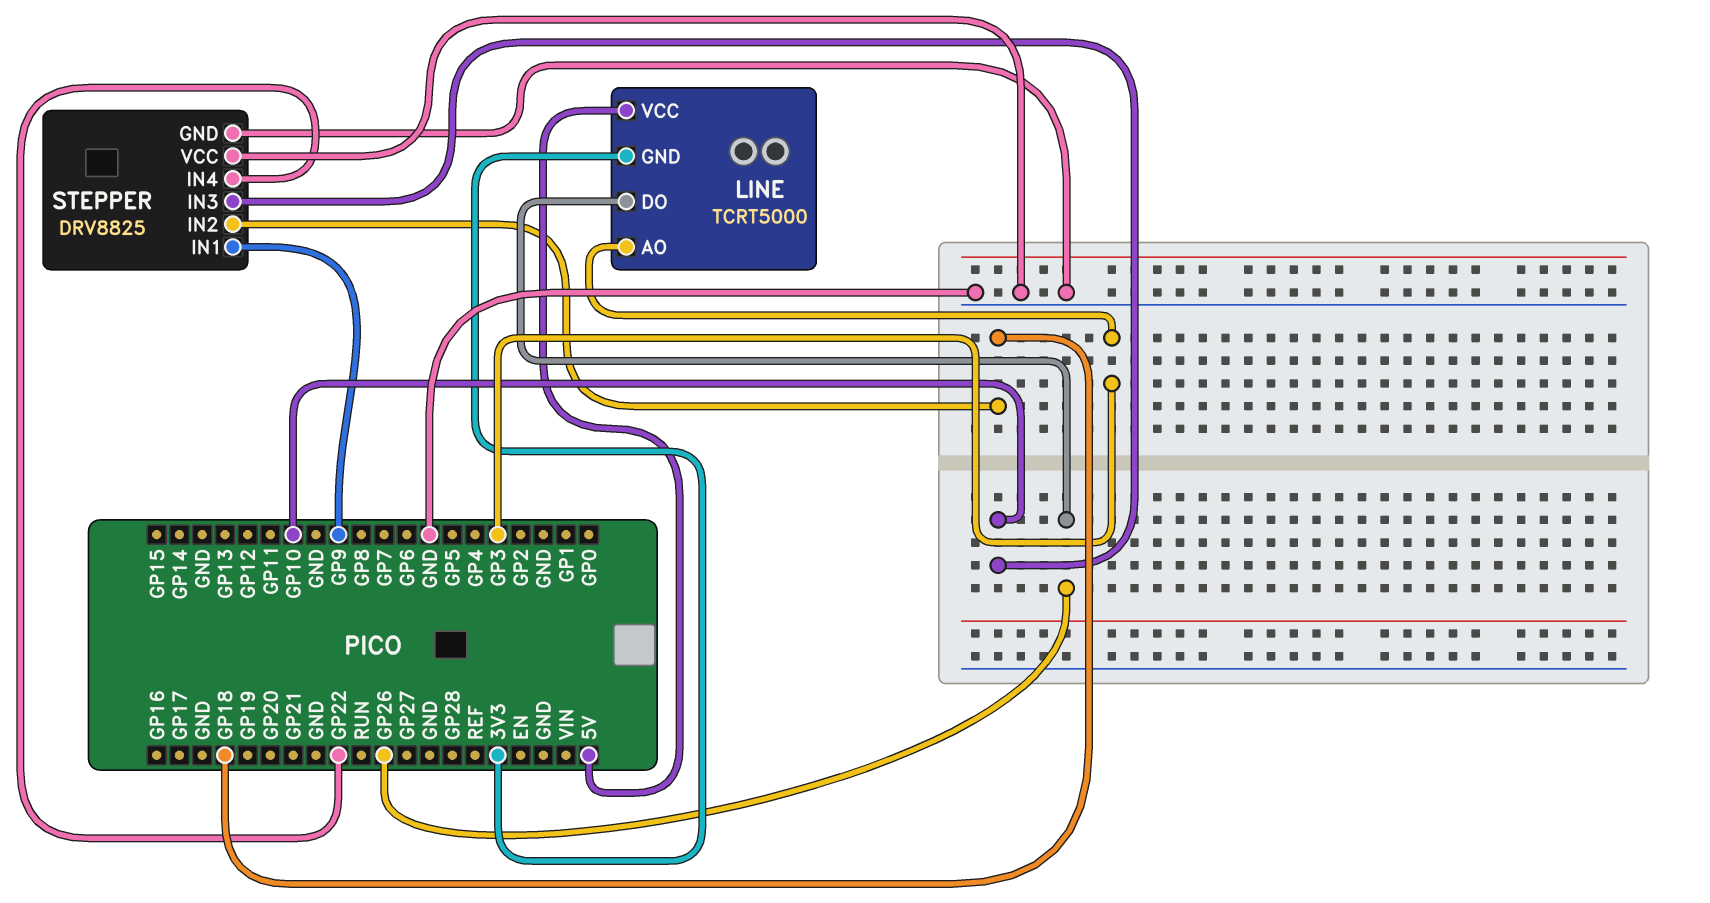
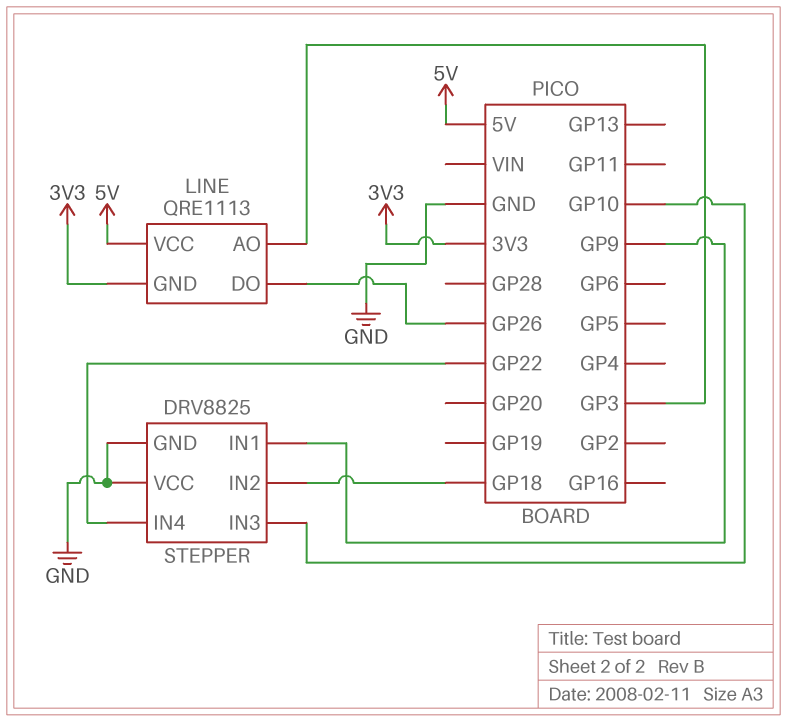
LINE: TCRT5000 -> QRE1113

